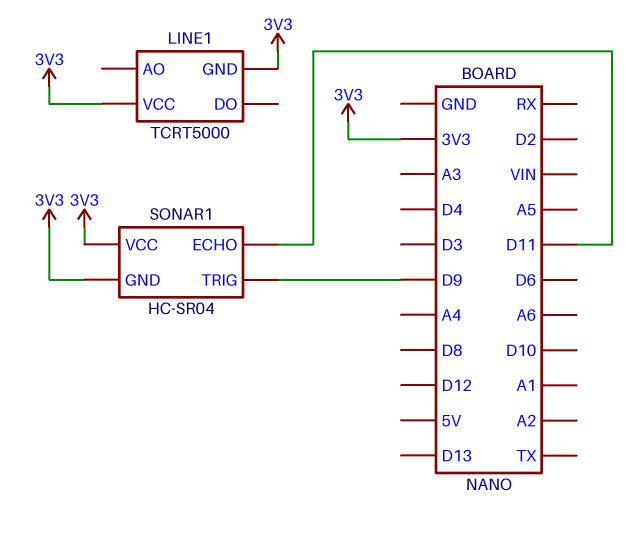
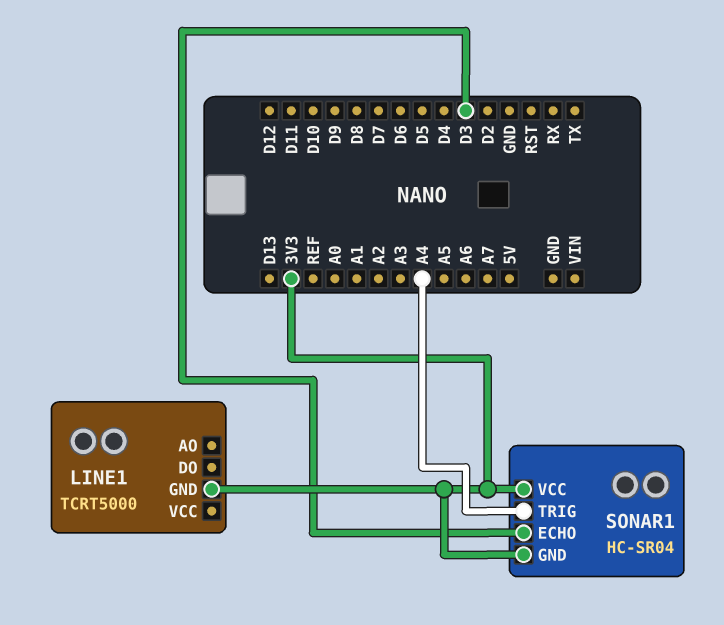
LINE1 pin VCC: 3V3 -> none
SONAR1 pin ECHO: D11 -> D3
SONAR1 pin TRIG: D9 -> A4

